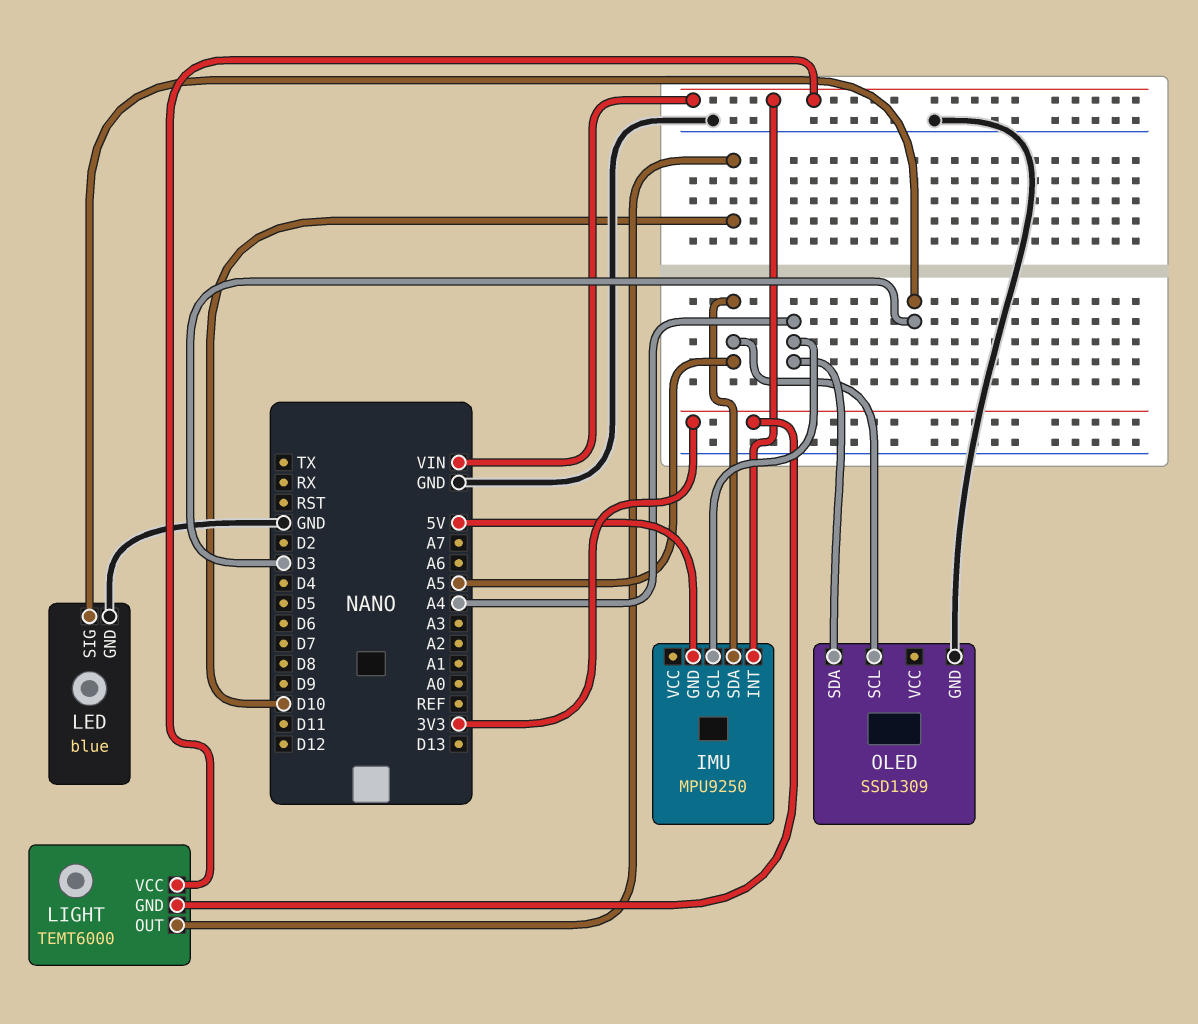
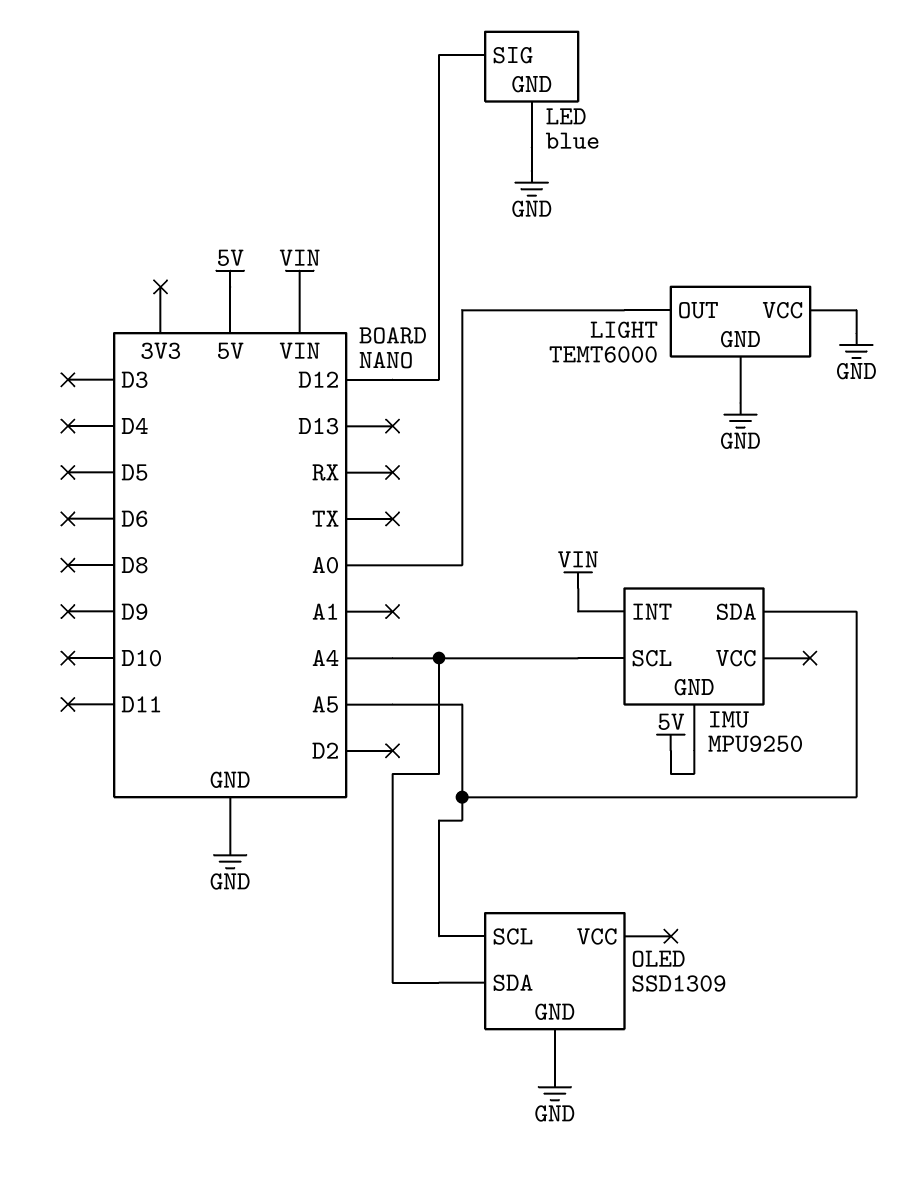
LED pin SIG: D3 -> D12
LIGHT pin GND: 3V3 -> GND
LIGHT pin OUT: D10 -> A0
LIGHT pin VCC: VIN -> GND

